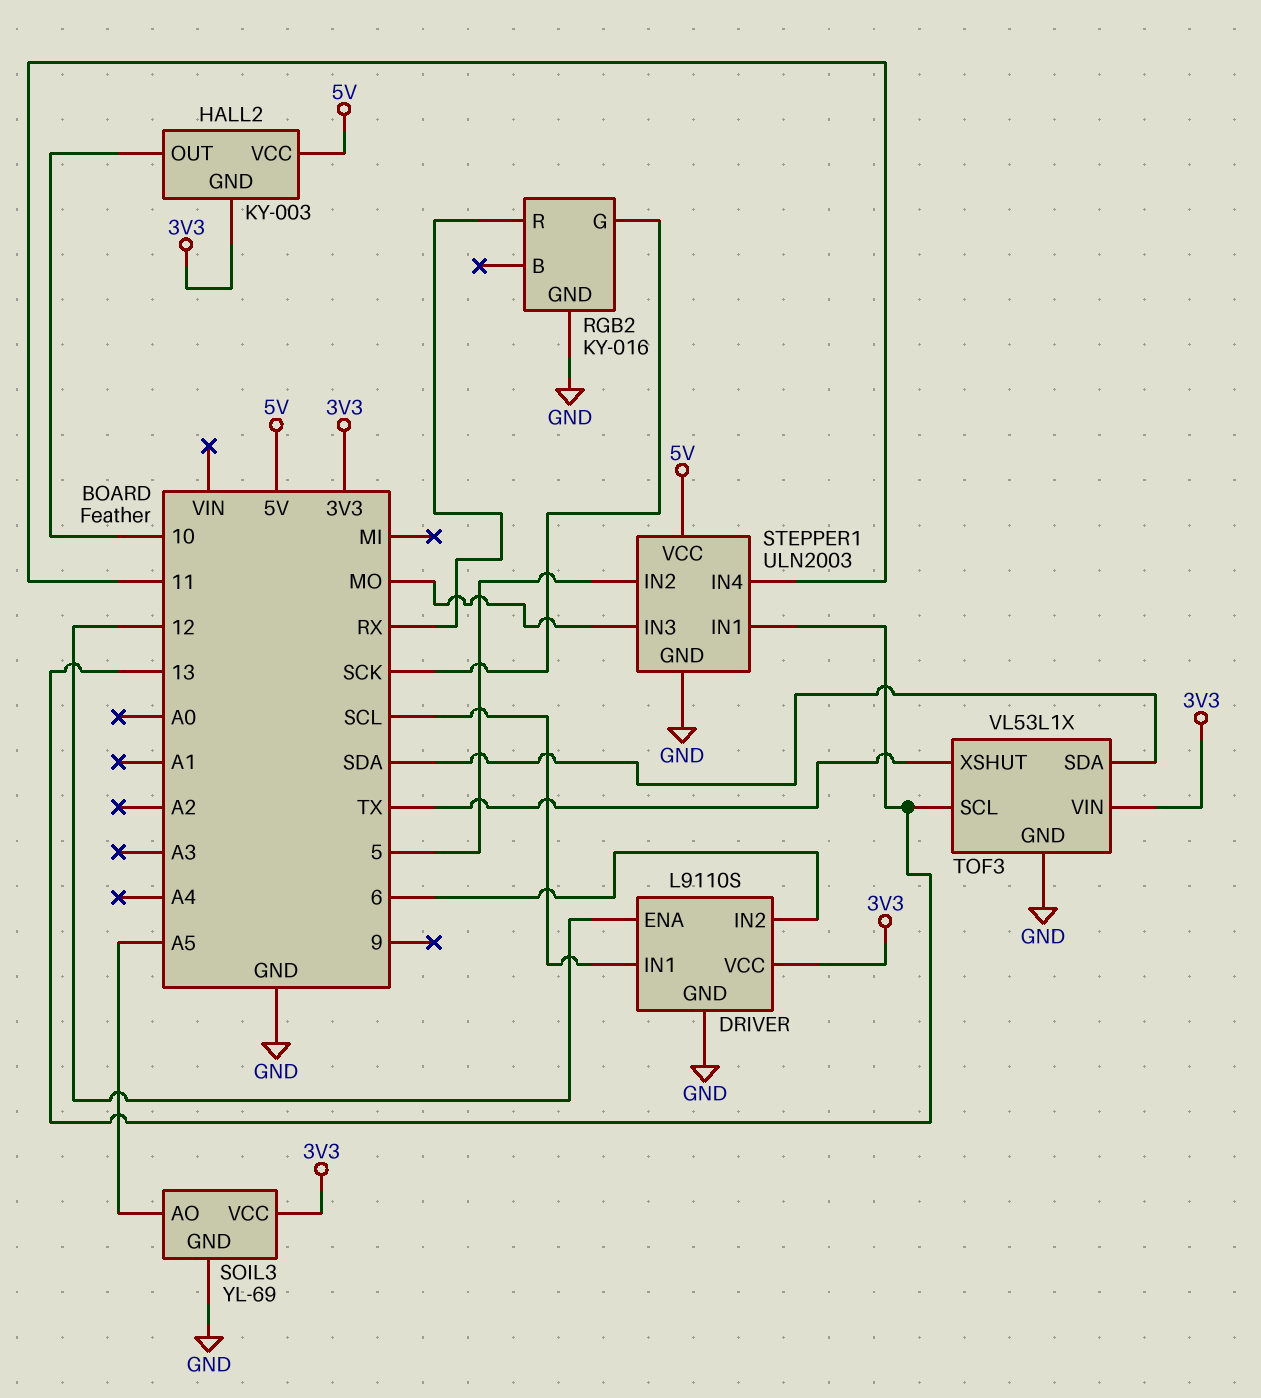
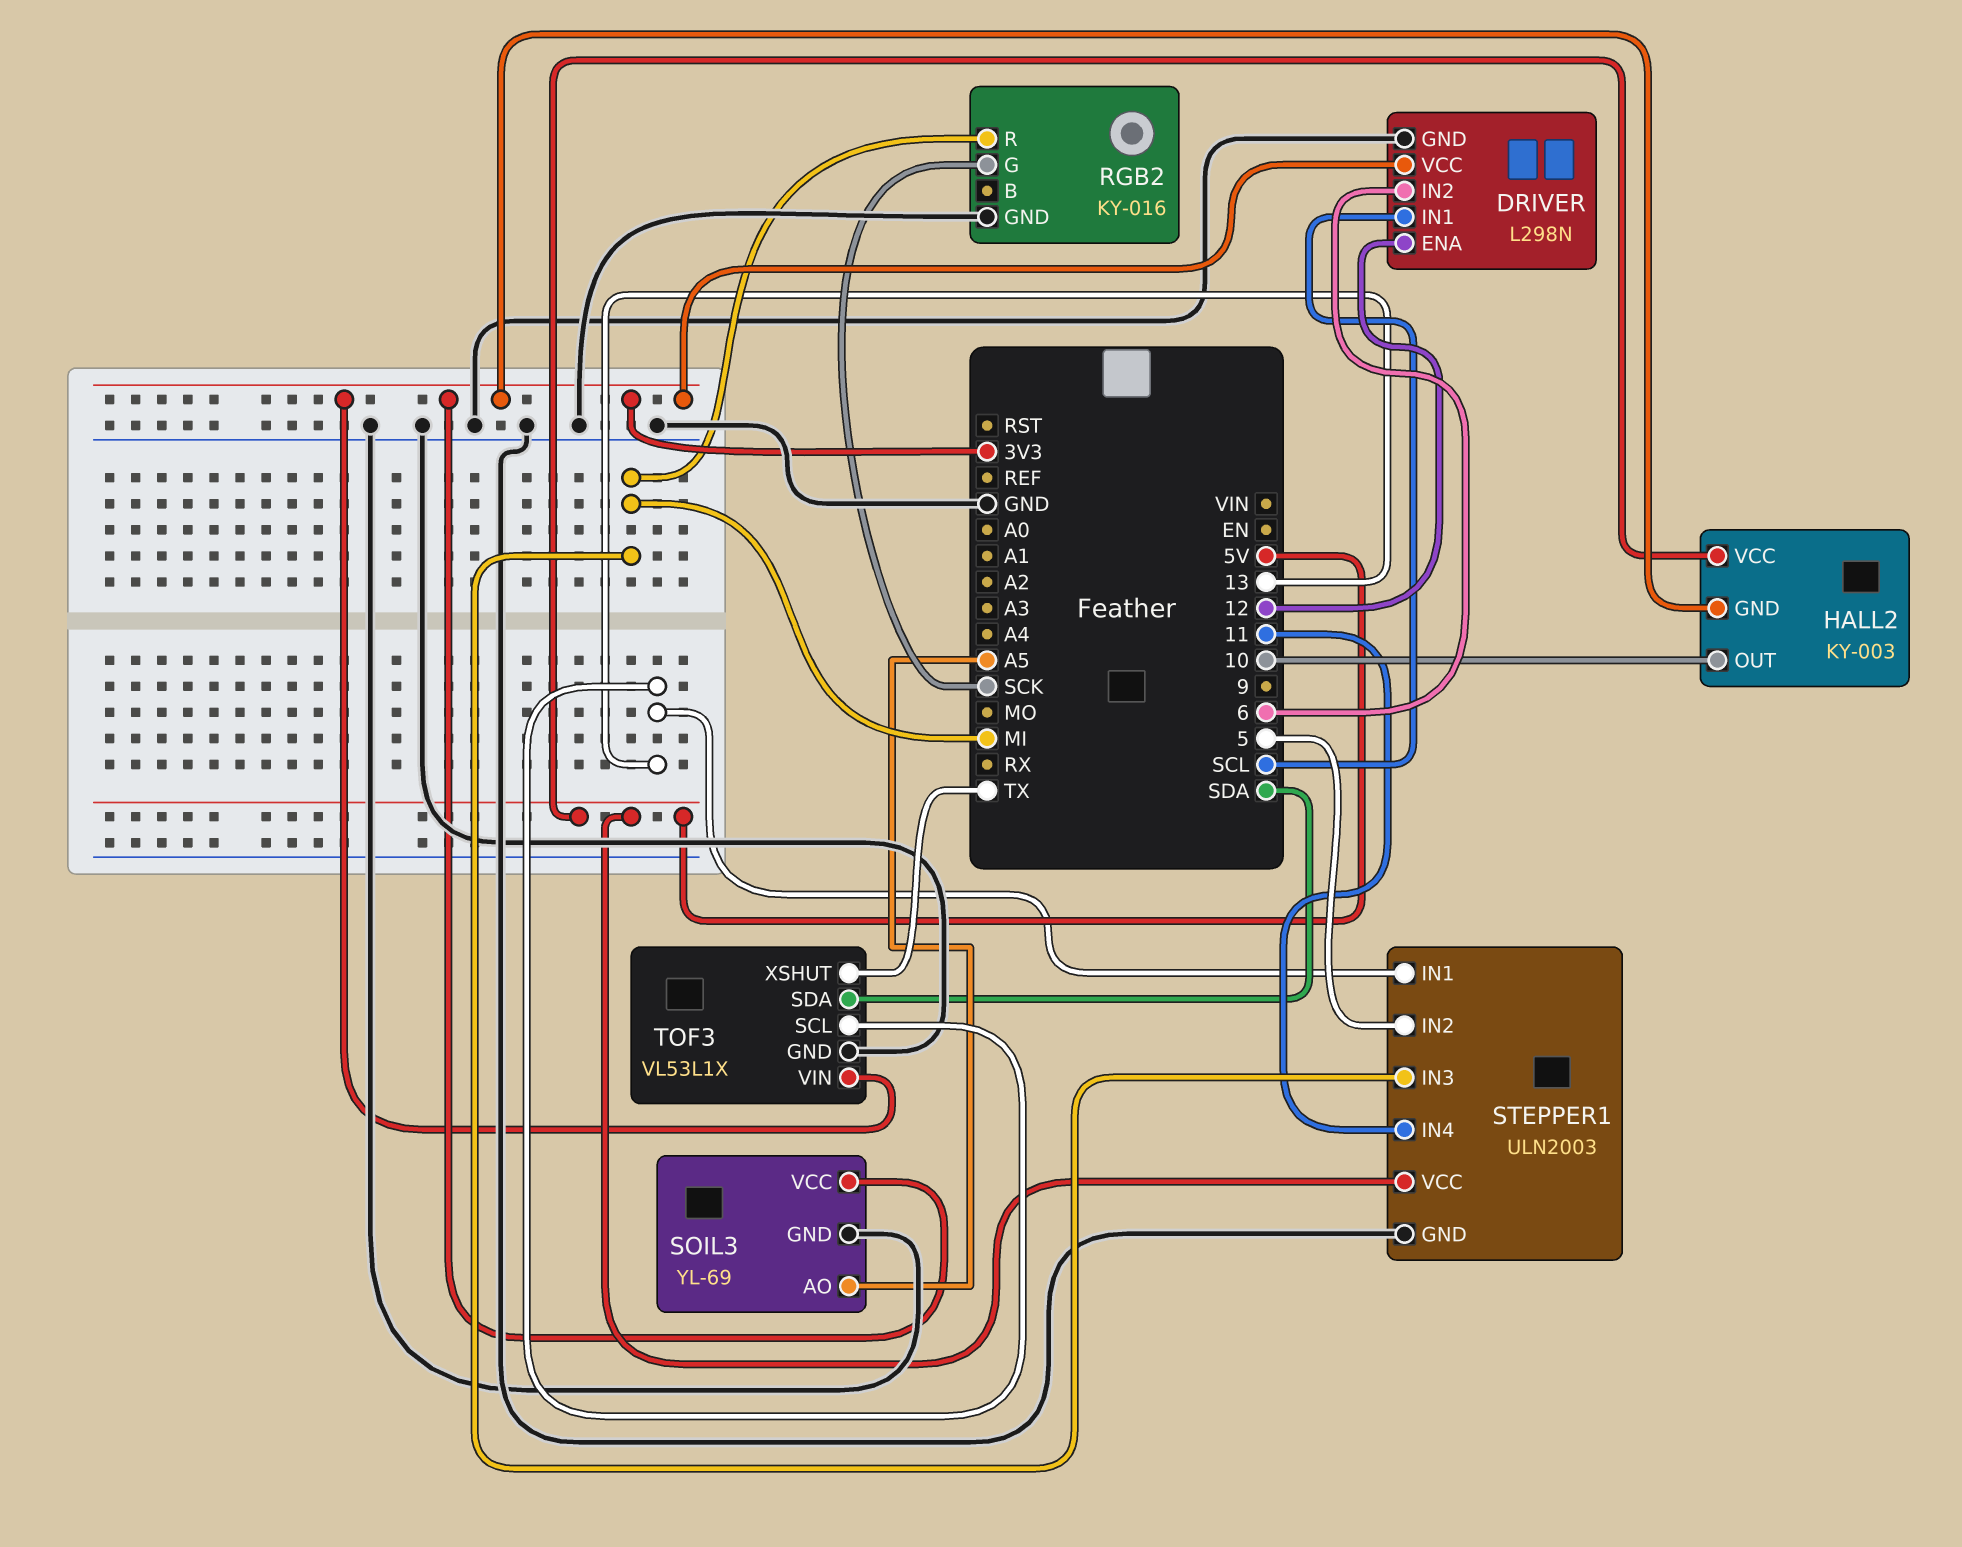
DRIVER: L9110S -> L298N
RGB2 pin R: RX -> MI
STEPPER1 pin IN3: MO -> MI

